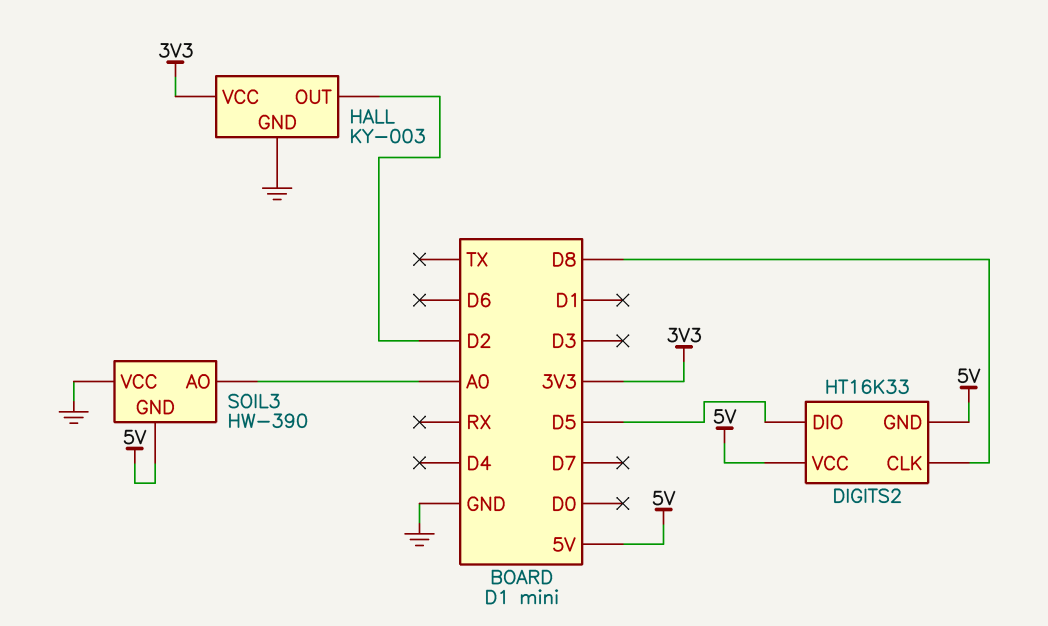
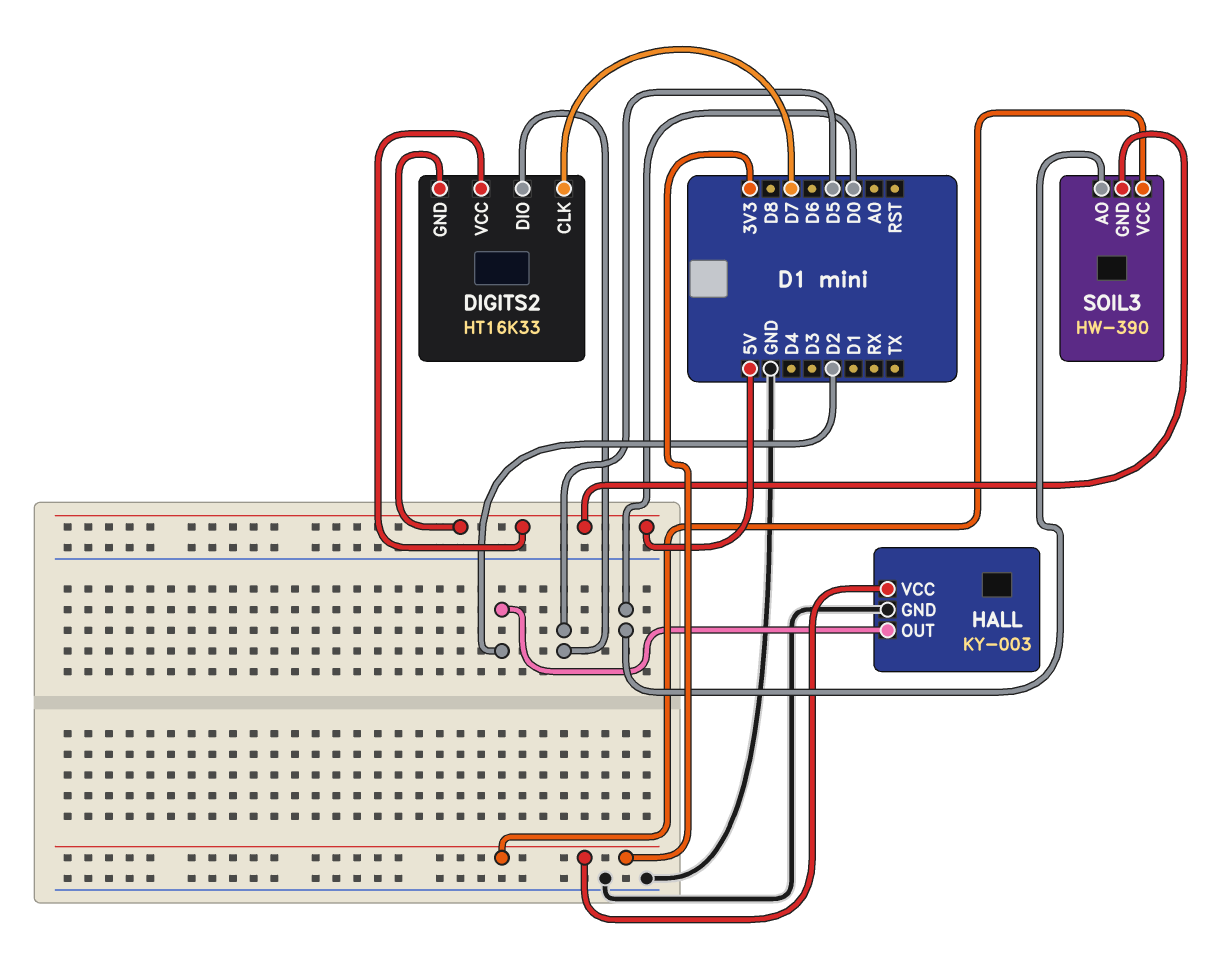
DIGITS2 pin CLK: D8 -> D7
SOIL3 pin AO: A0 -> D0
SOIL3 pin VCC: GND -> 3V3

